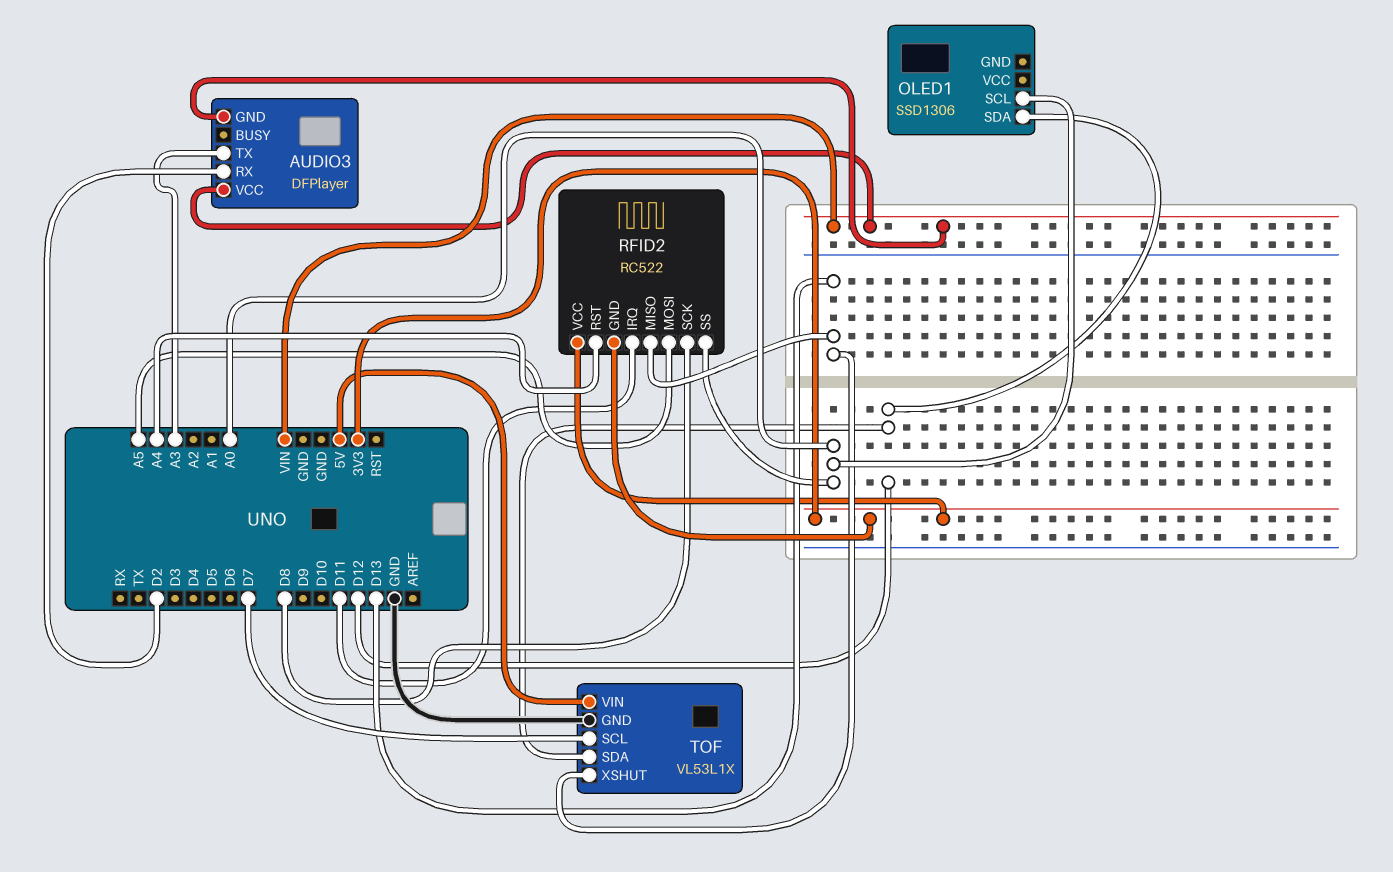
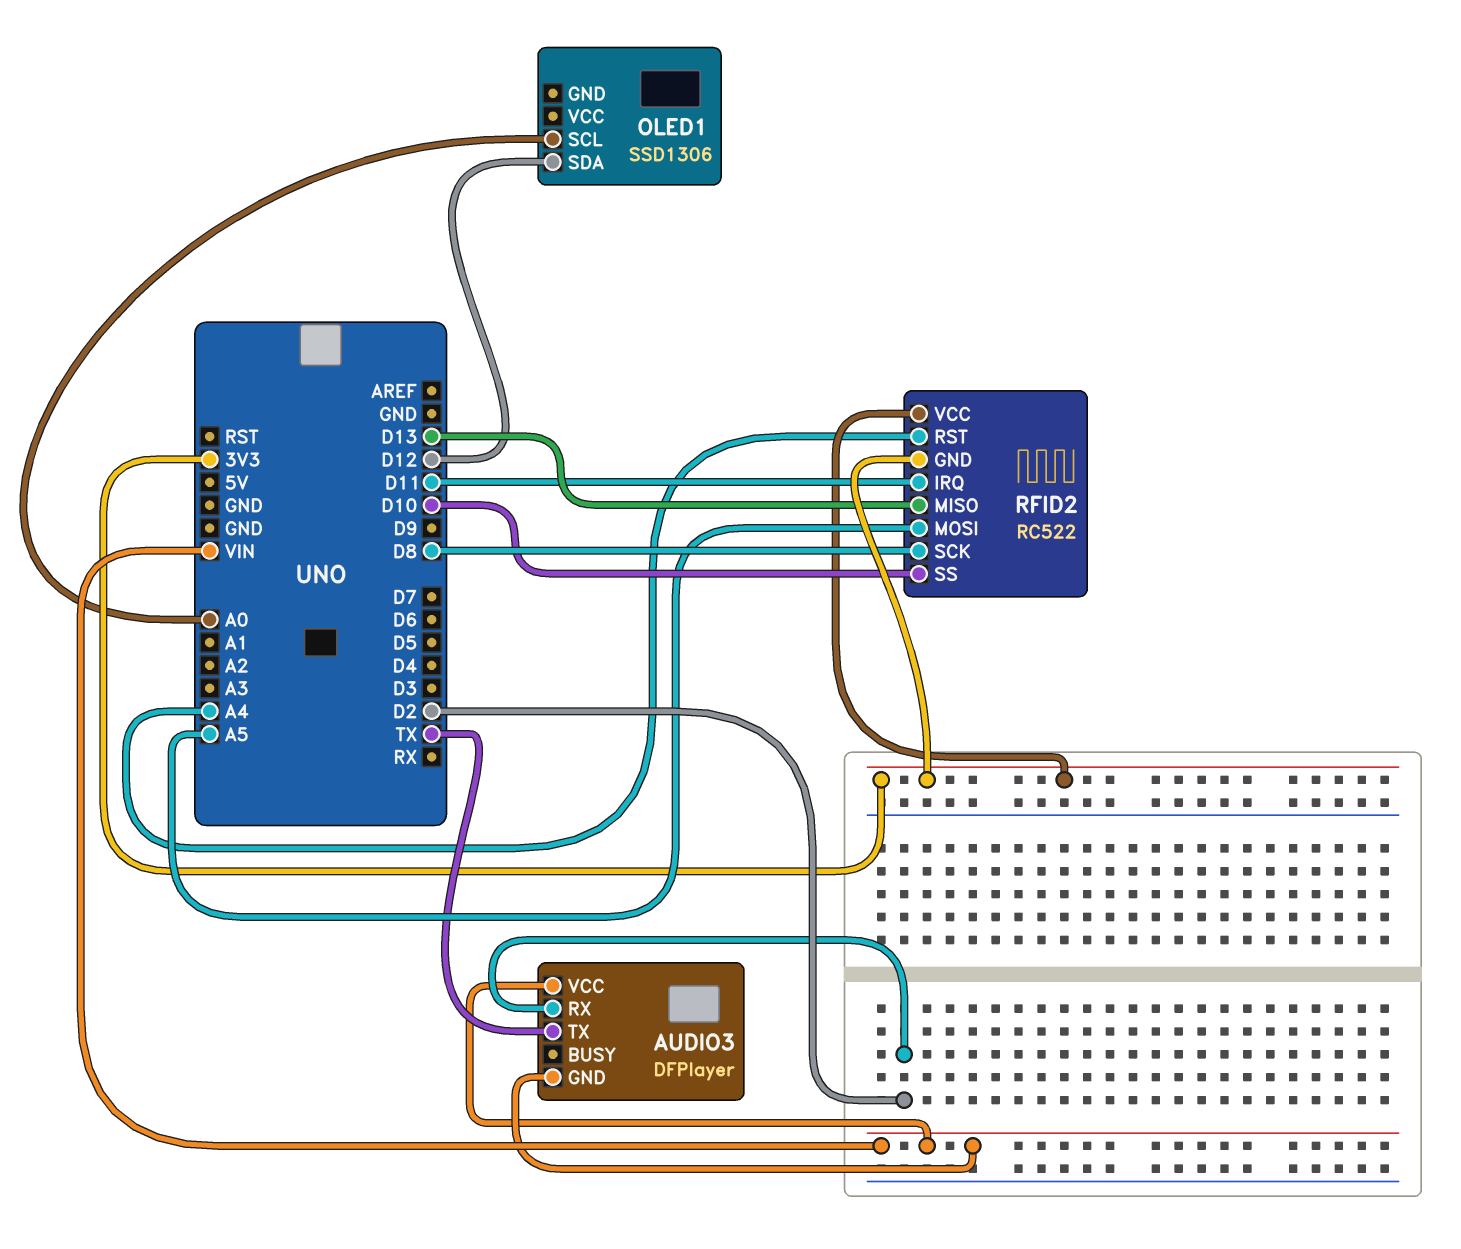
AUDIO3 pin TX: A3 -> TX
RFID2 pin SS: A0 -> D10
TOF: VL53L1X -> none
TOF pin GND: GND -> none
TOF pin SCL: D7 -> none
TOF pin SDA: D12 -> none
TOF pin VIN: 5V -> none
TOF pin XSHUT: D13 -> none

